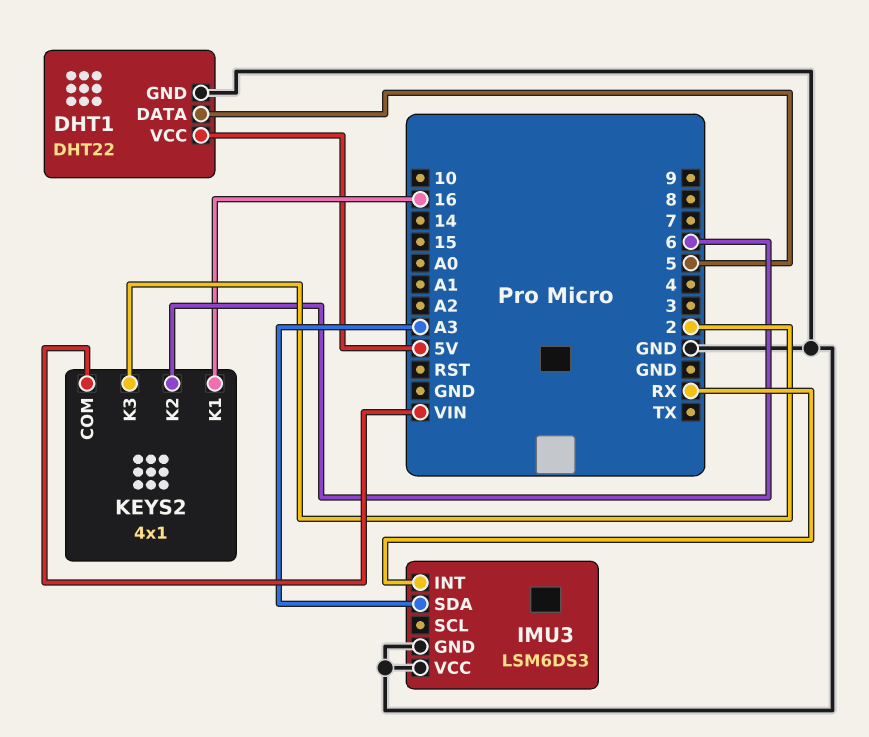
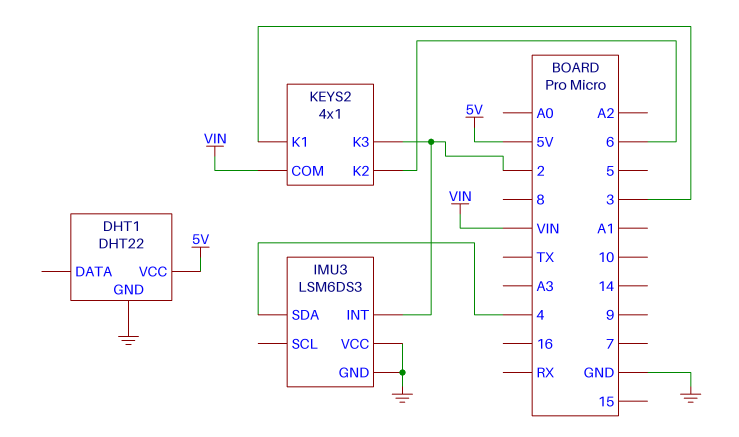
DHT1 pin DATA: 5 -> none
IMU3 pin INT: RX -> 2
IMU3 pin SDA: A3 -> 4
KEYS2 pin K1: 16 -> 3

